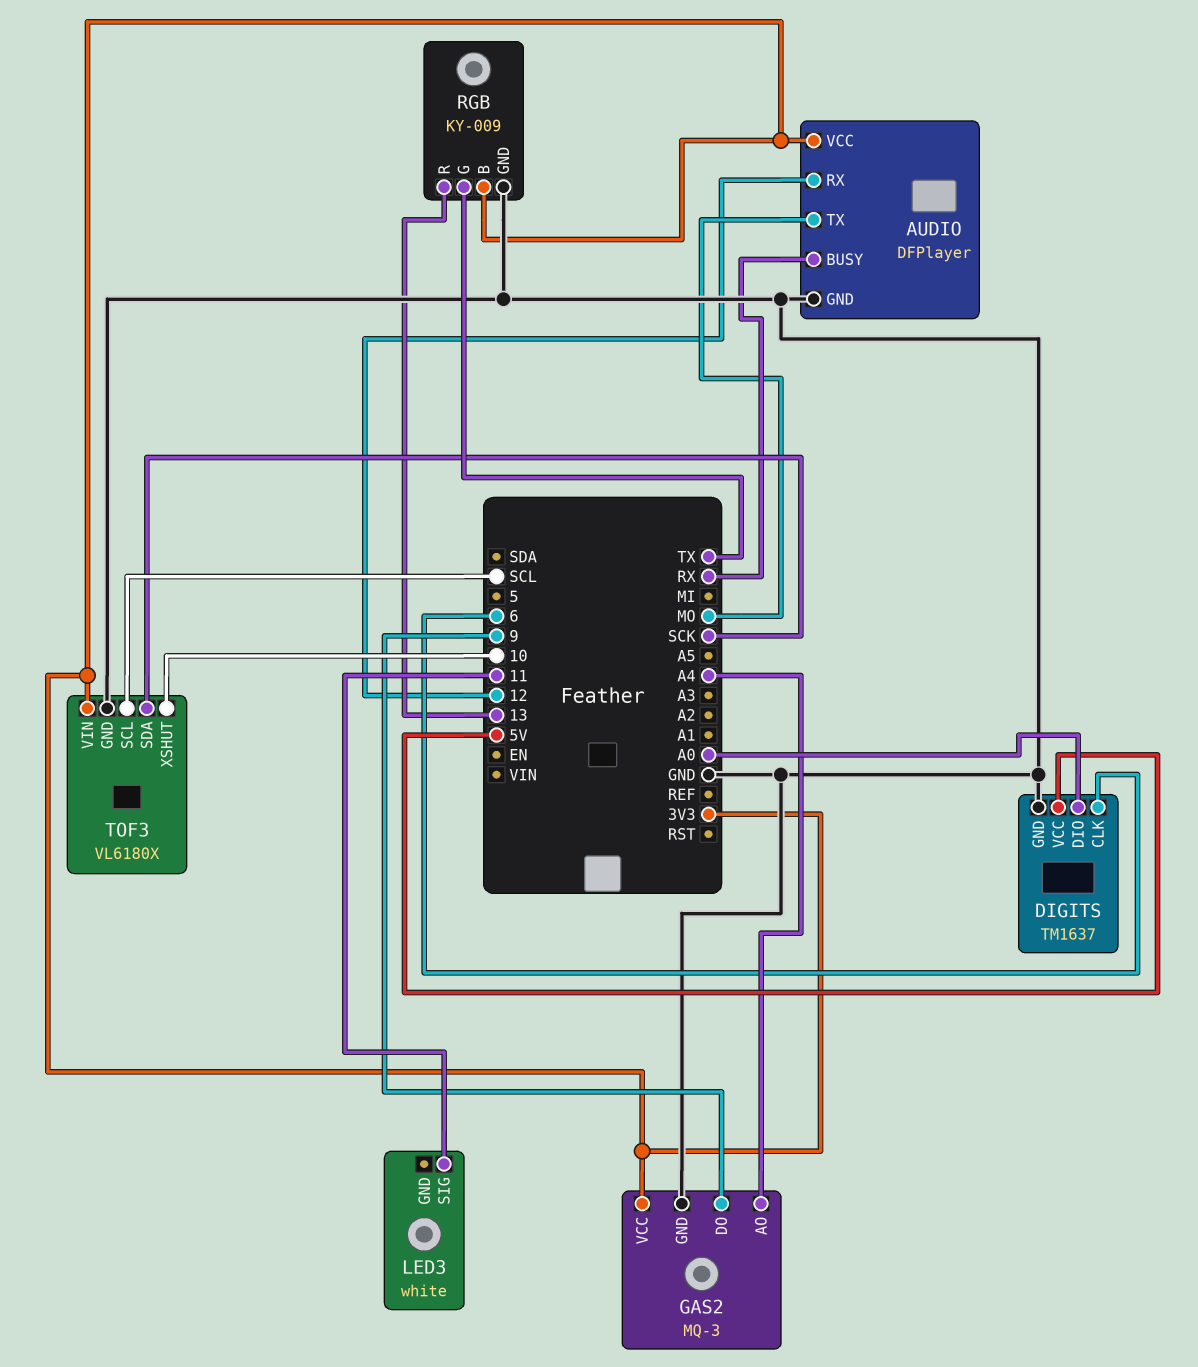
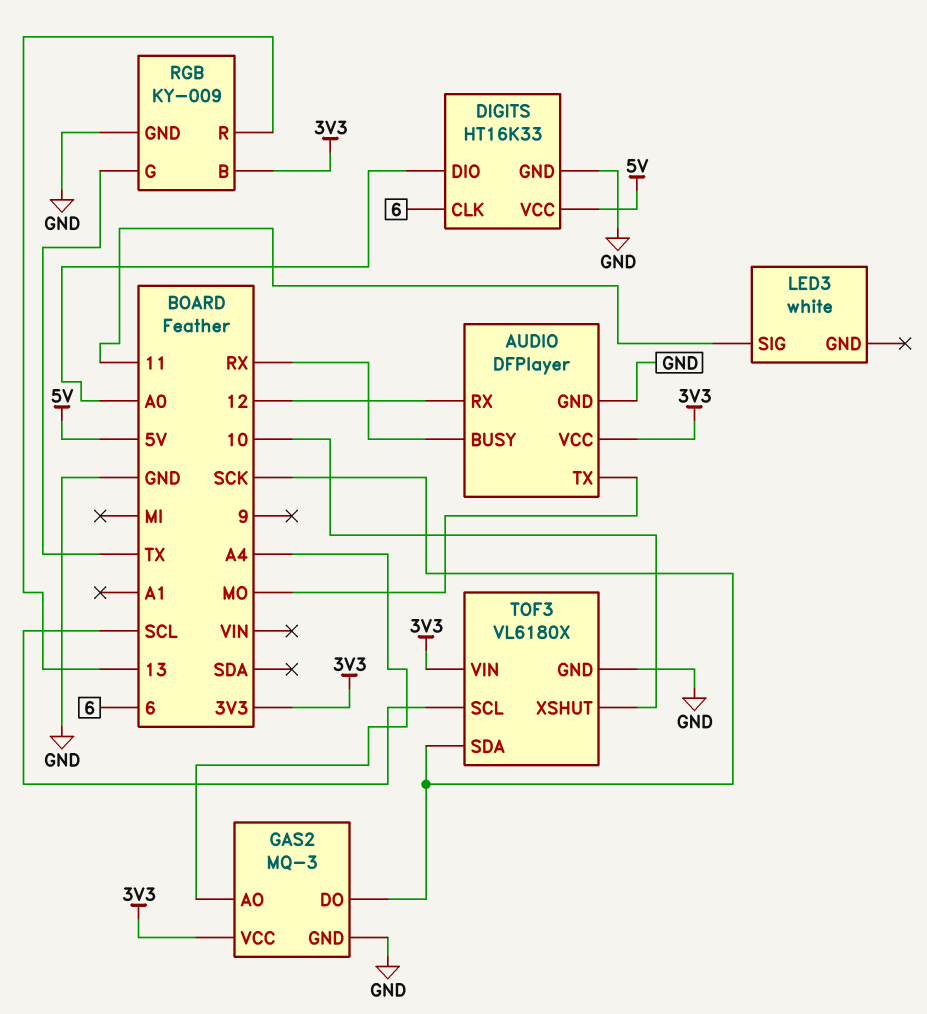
DIGITS: TM1637 -> HT16K33
GAS2 pin DO: 9 -> SCK

